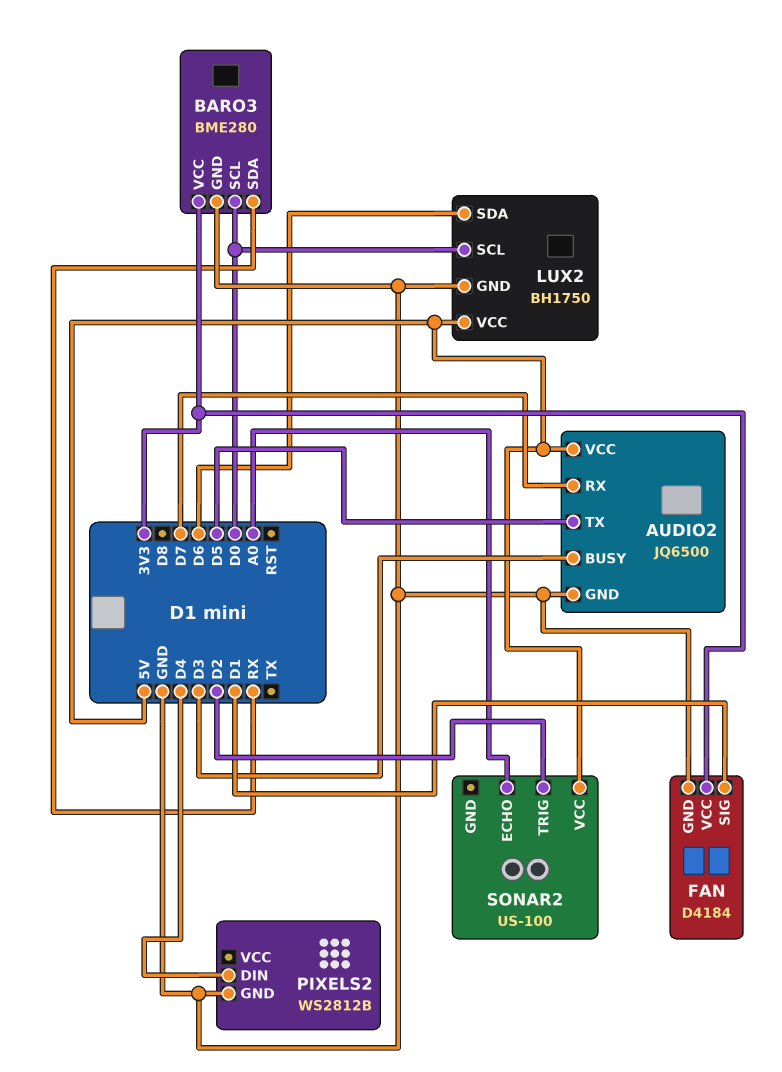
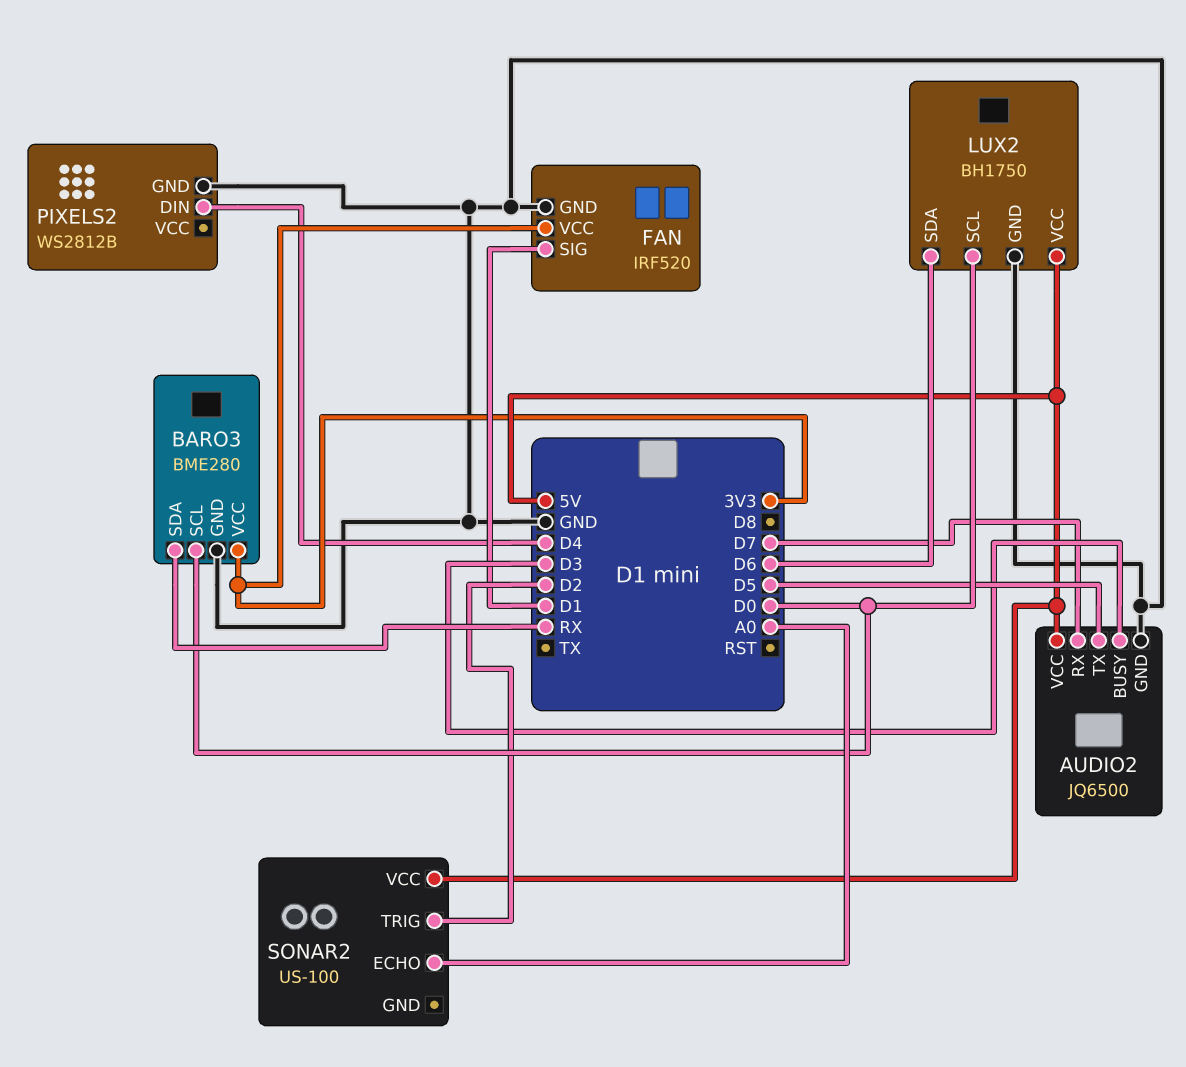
FAN: D4184 -> IRF520

